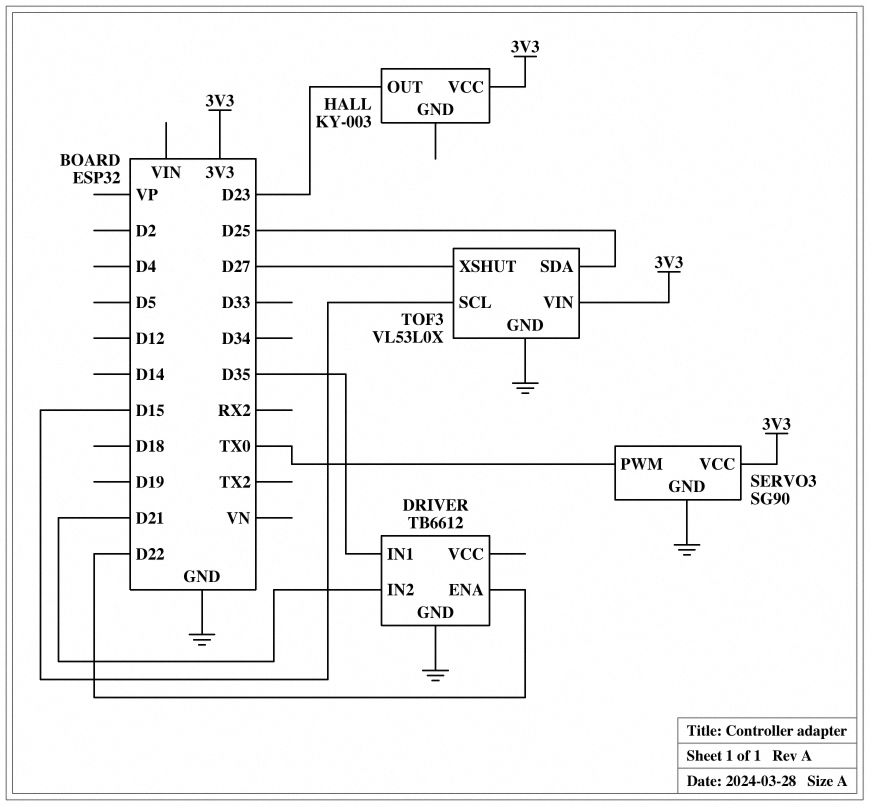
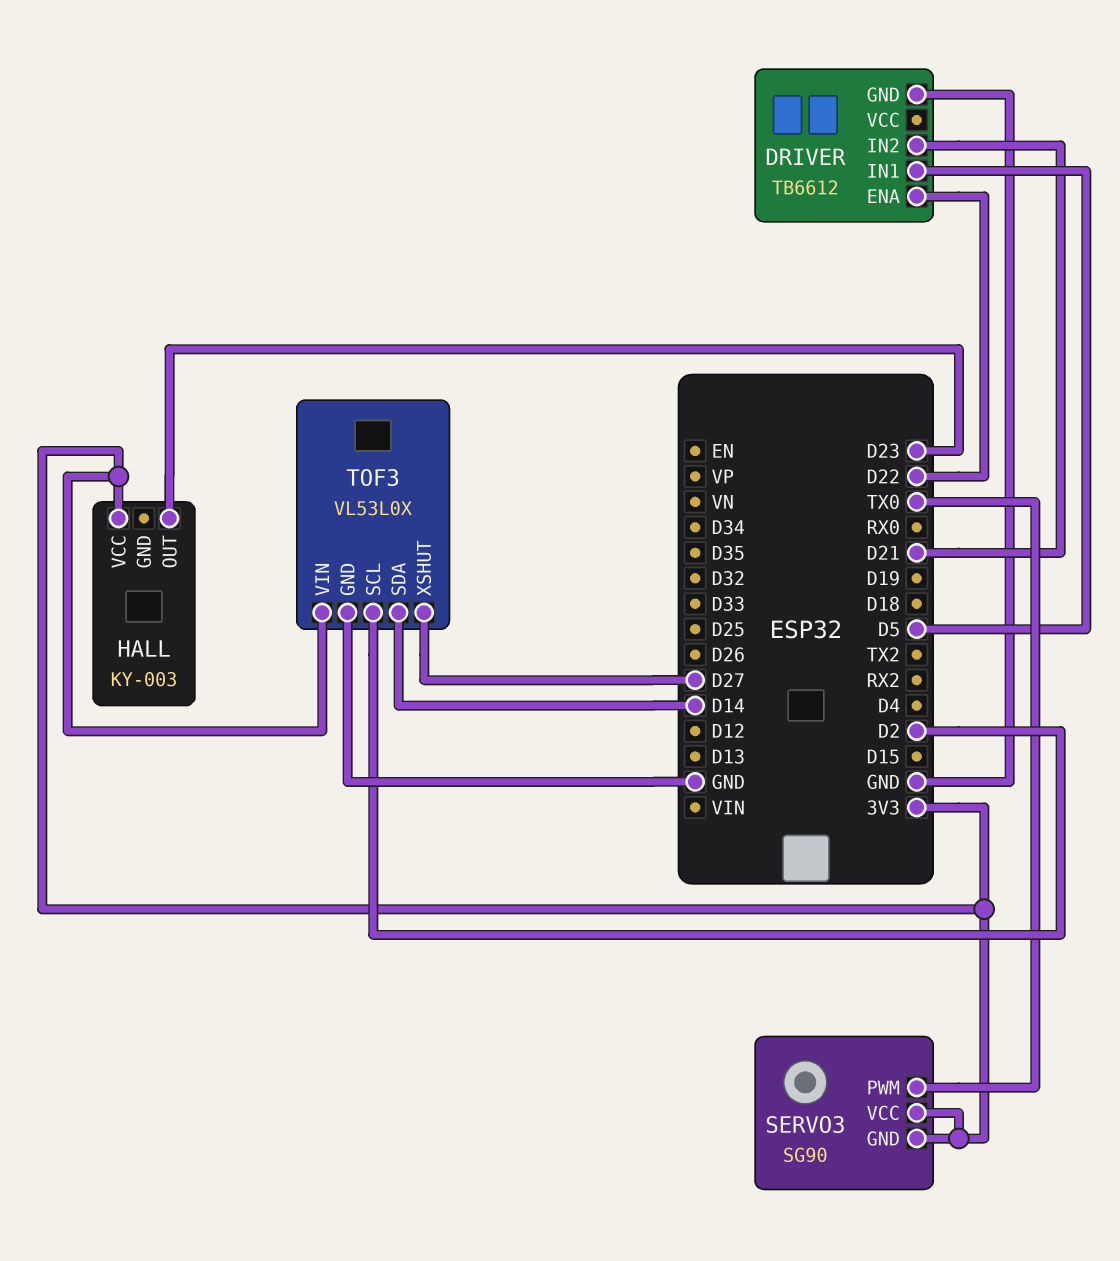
DRIVER pin IN1: D35 -> D5
SERVO3 pin GND: GND -> 3V3
TOF3 pin SCL: D15 -> D2
TOF3 pin SDA: D25 -> D14

